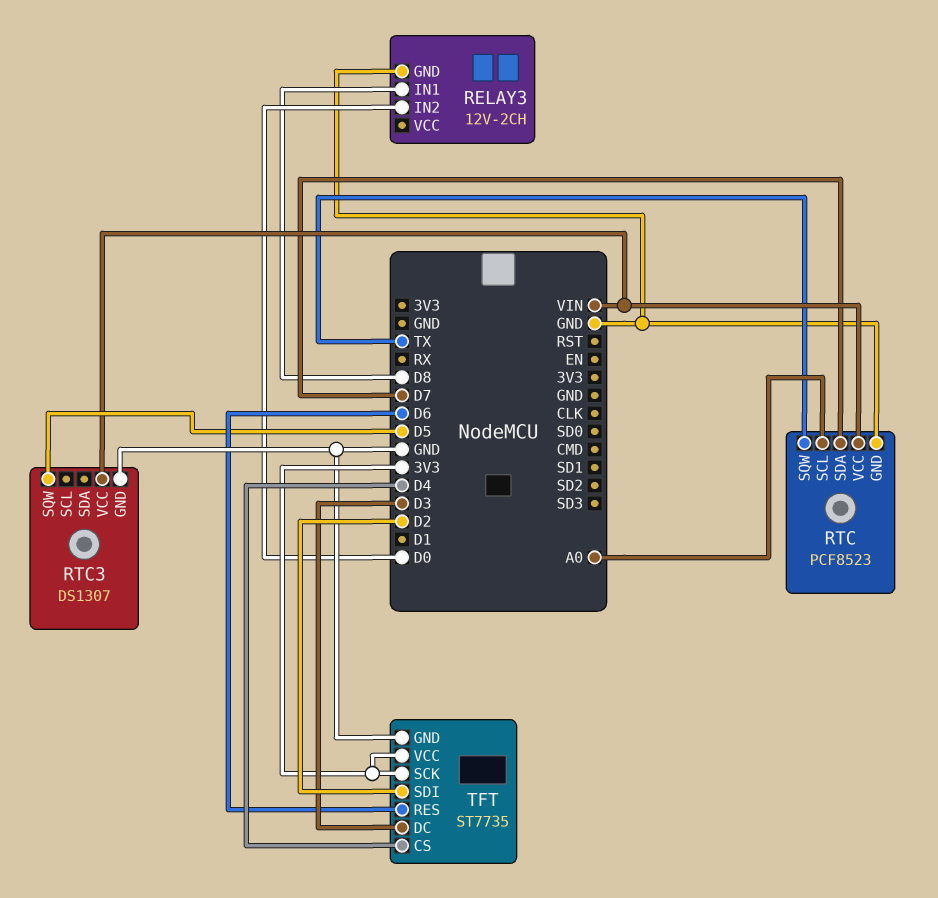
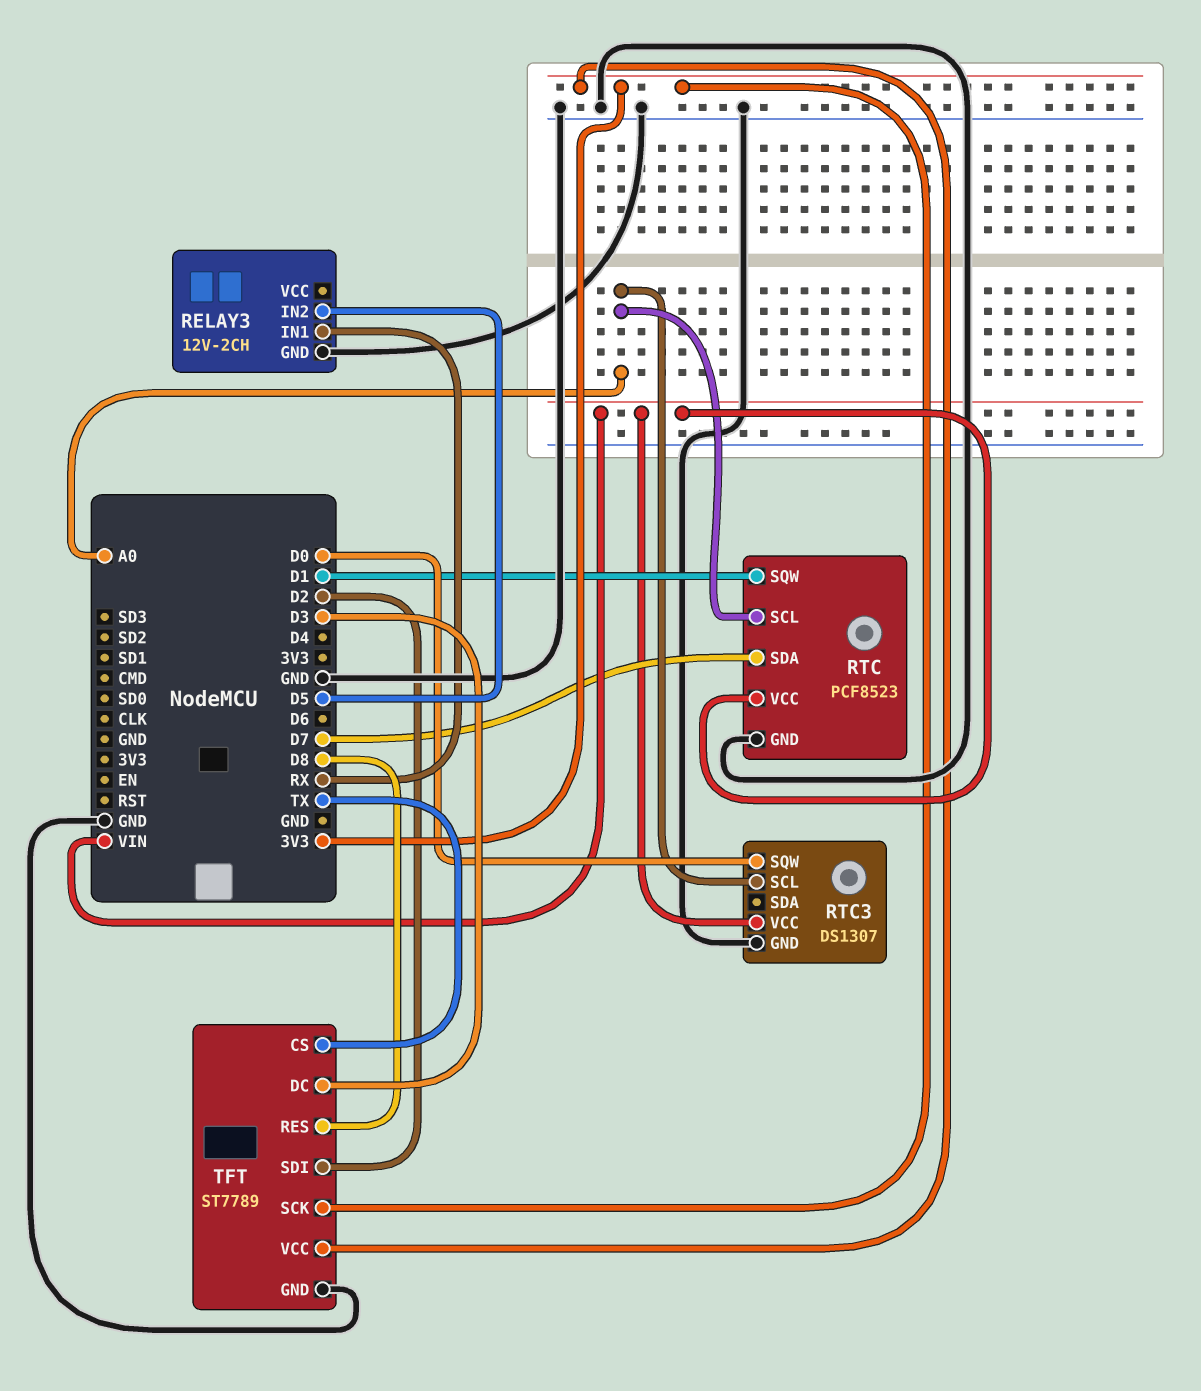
RELAY3 pin IN1: D8 -> RX
RELAY3 pin IN2: D0 -> D5
RTC pin SQW: TX -> D1
RTC3 pin SCL: none -> A0
RTC3 pin SQW: D5 -> D0
TFT: ST7735 -> ST7789
TFT pin CS: D4 -> TX
TFT pin RES: D6 -> D8

